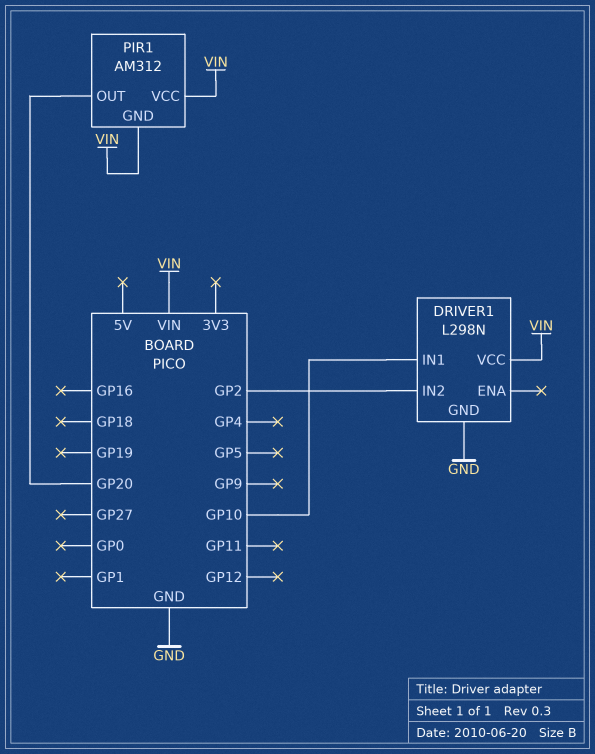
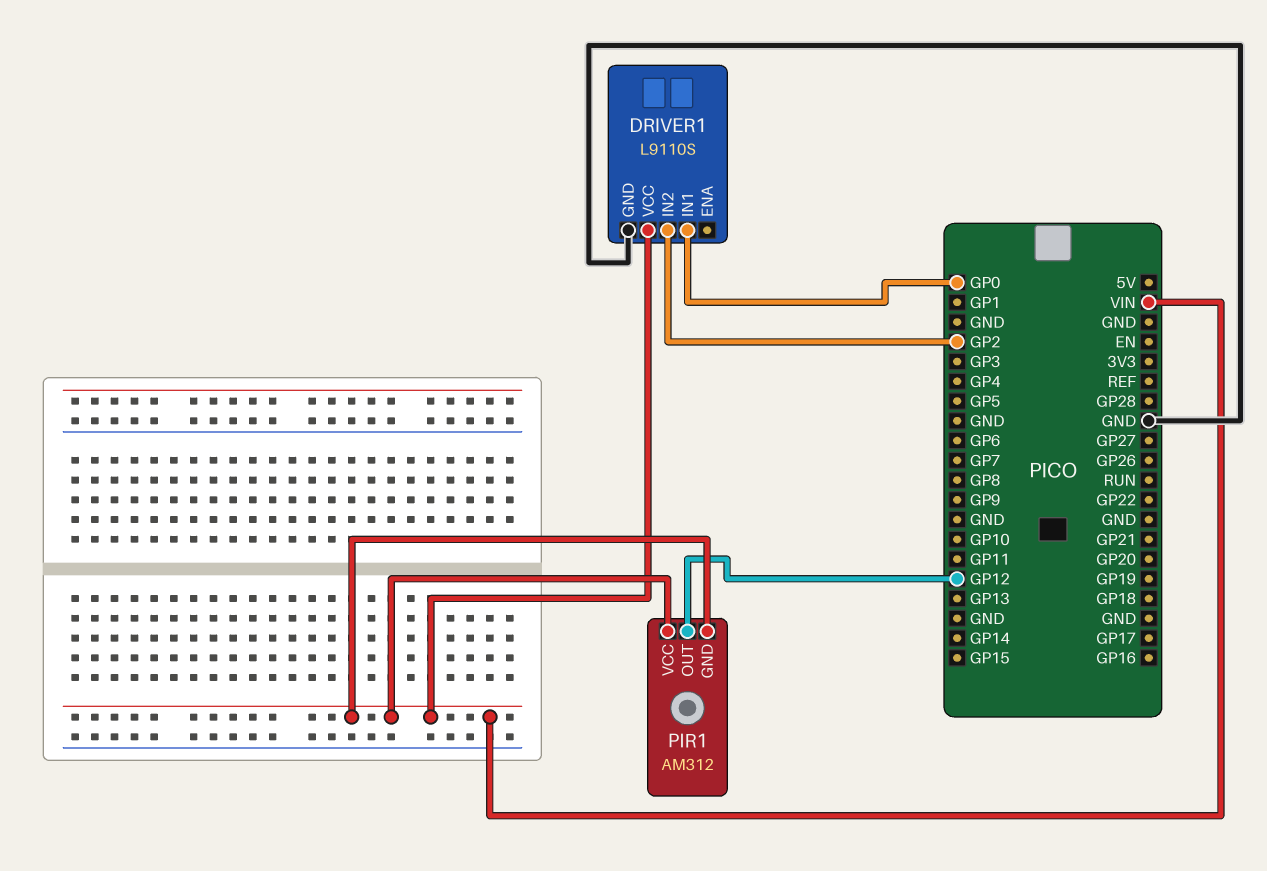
DRIVER1: L298N -> L9110S
DRIVER1 pin IN1: GP10 -> GP0
PIR1 pin OUT: GP20 -> GP12

